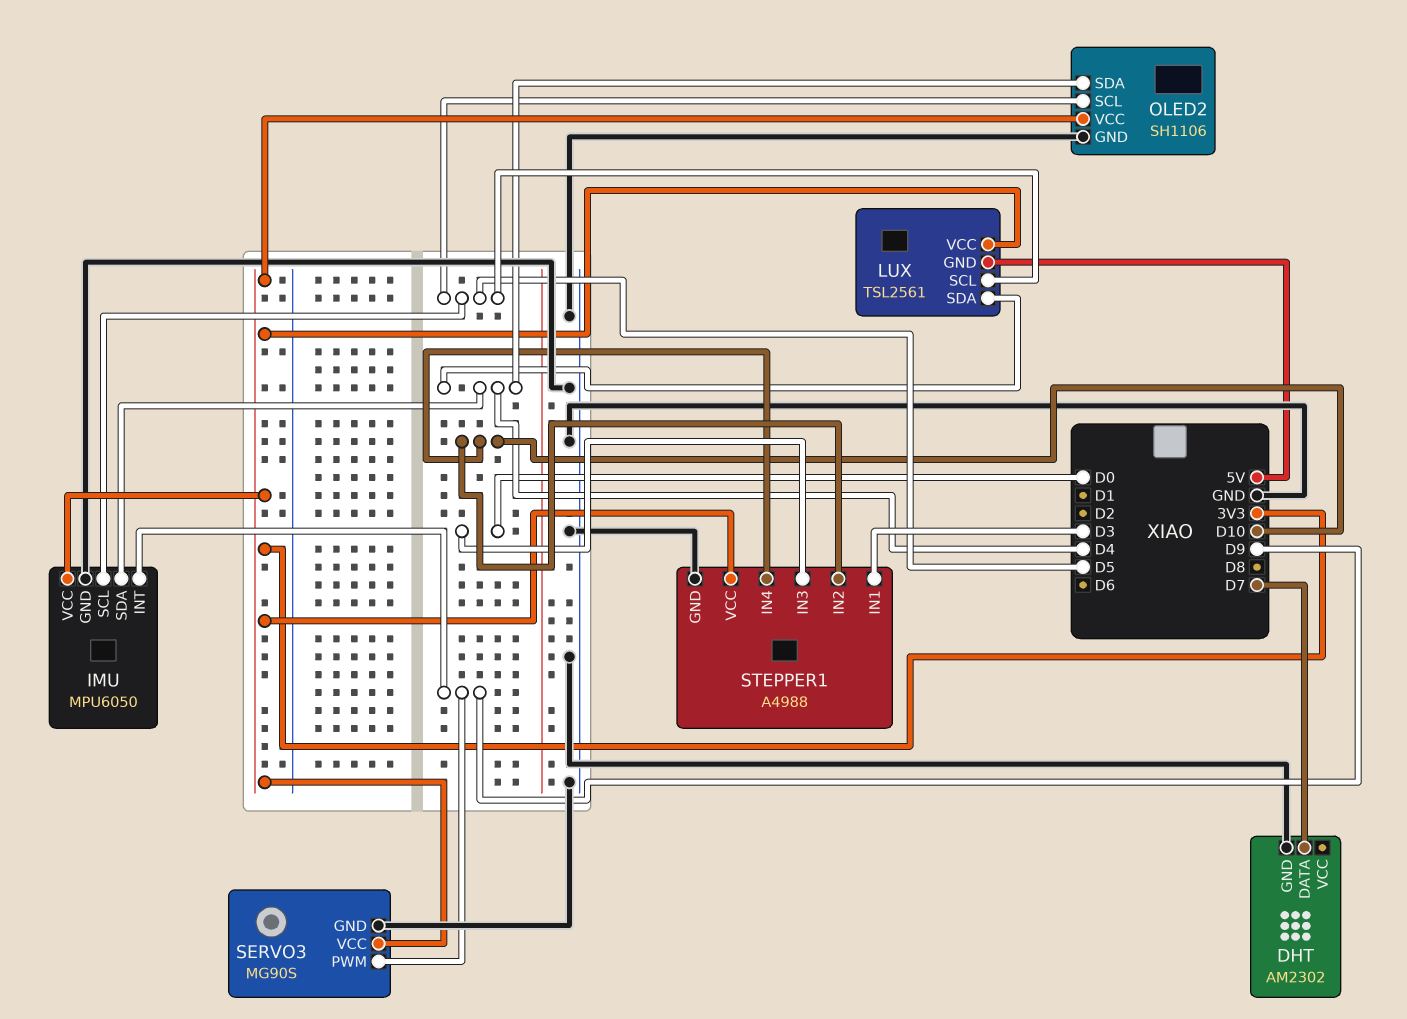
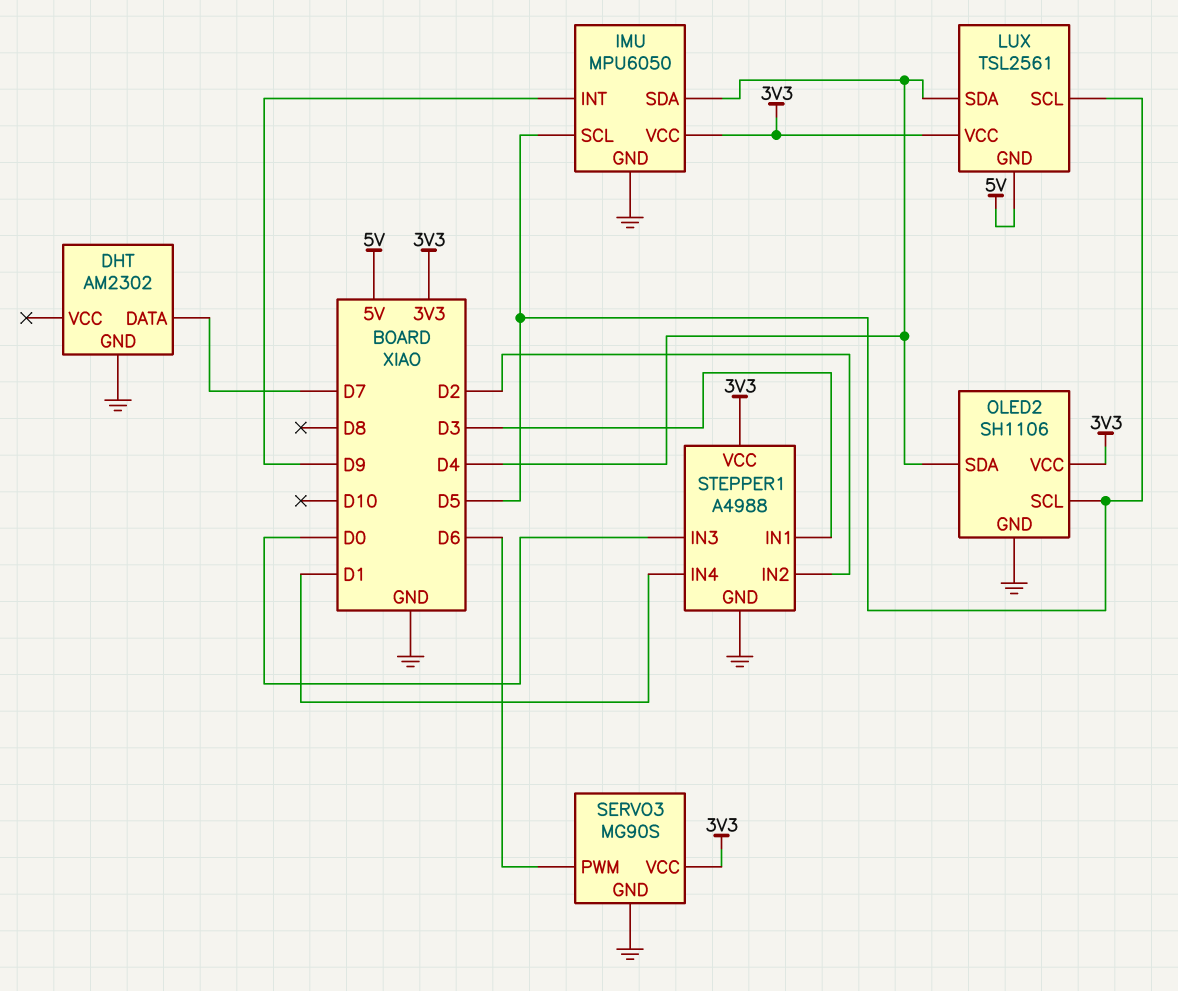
SERVO3 pin PWM: D9 -> D6
STEPPER1 pin IN2: D10 -> D2
STEPPER1 pin IN4: D10 -> D1

